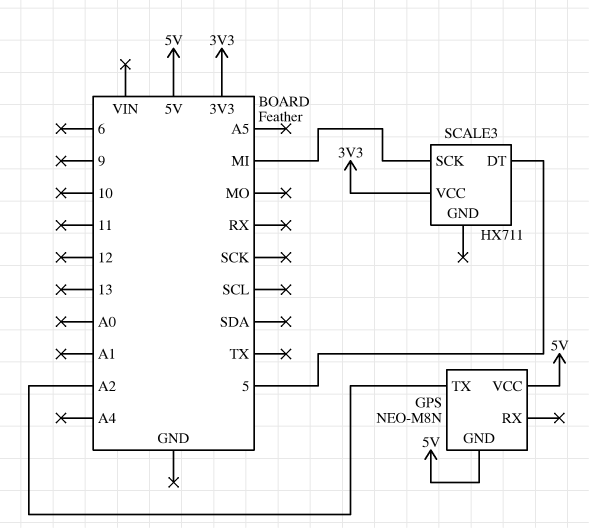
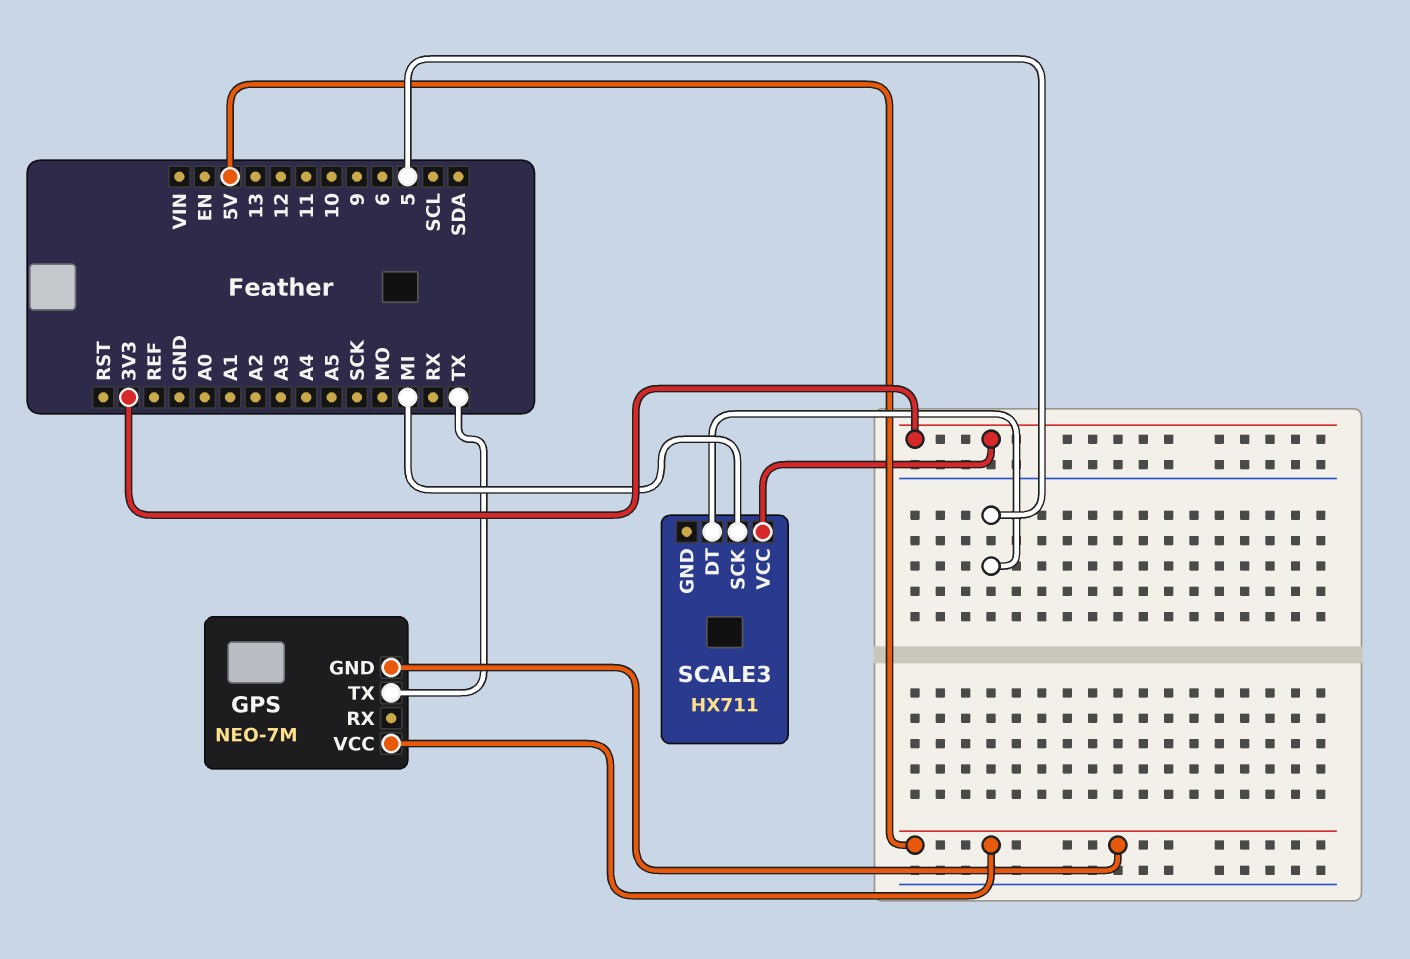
GPS: NEO-M8N -> NEO-7M
GPS pin TX: A2 -> TX

